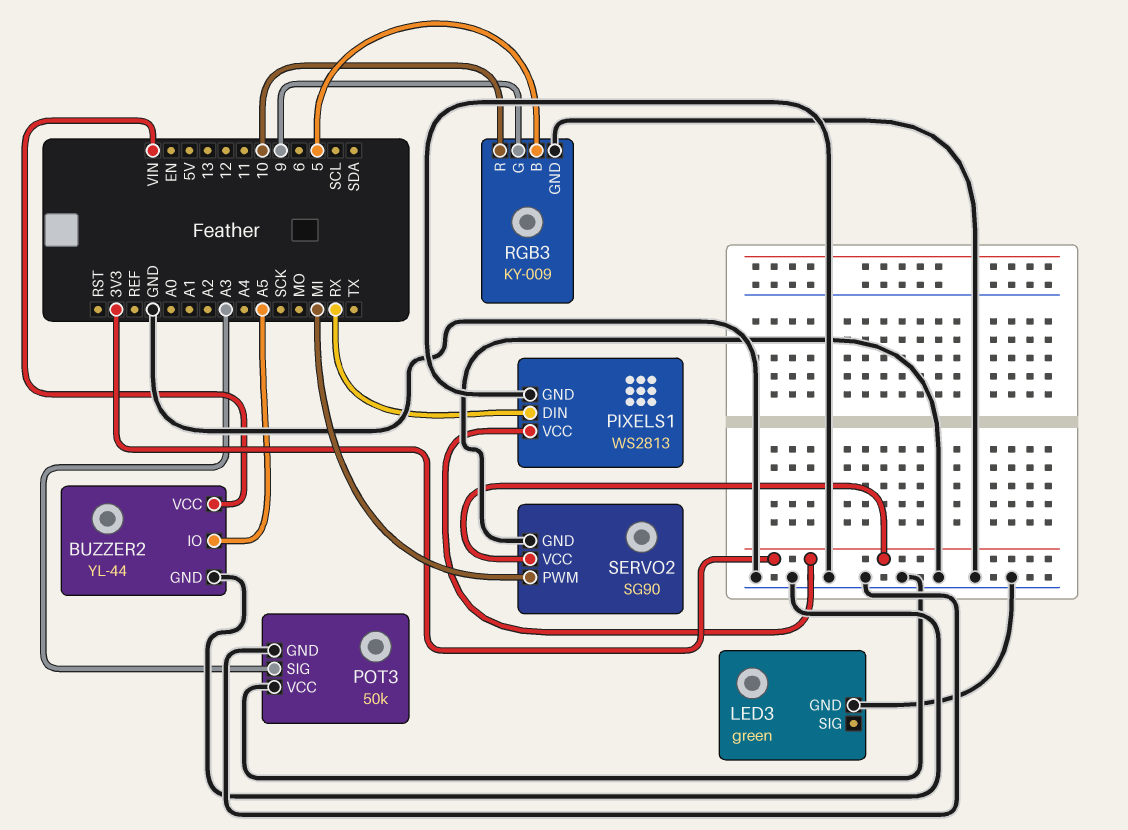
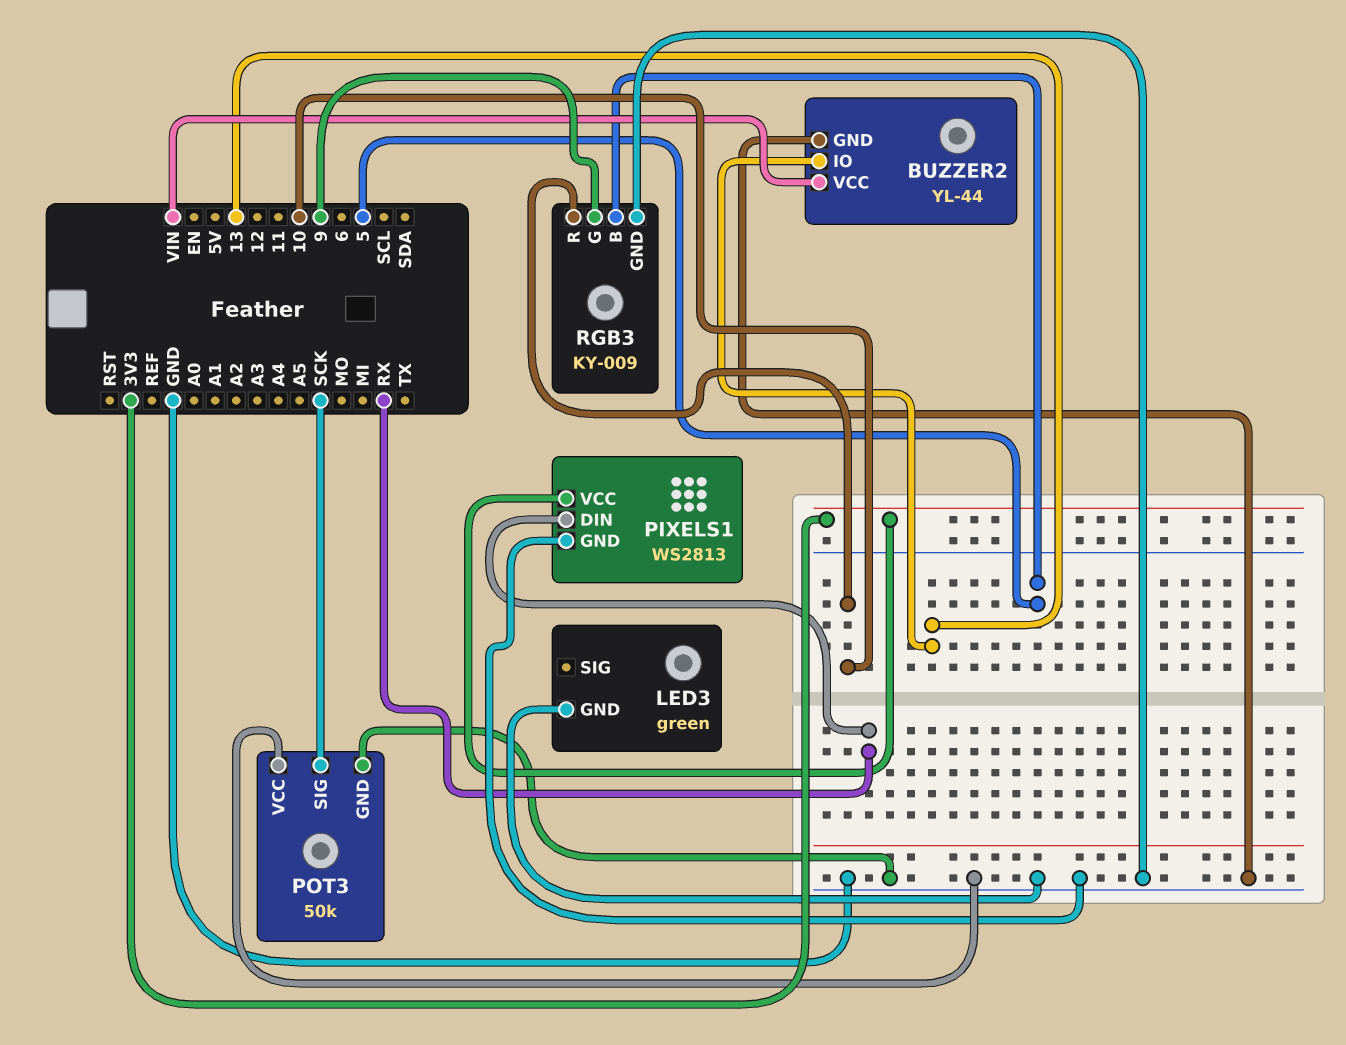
BUZZER2 pin IO: A5 -> 13
POT3 pin SIG: A3 -> SCK
SERVO2: SG90 -> none
SERVO2 pin GND: GND -> none
SERVO2 pin PWM: MI -> none
SERVO2 pin VCC: 3V3 -> none

